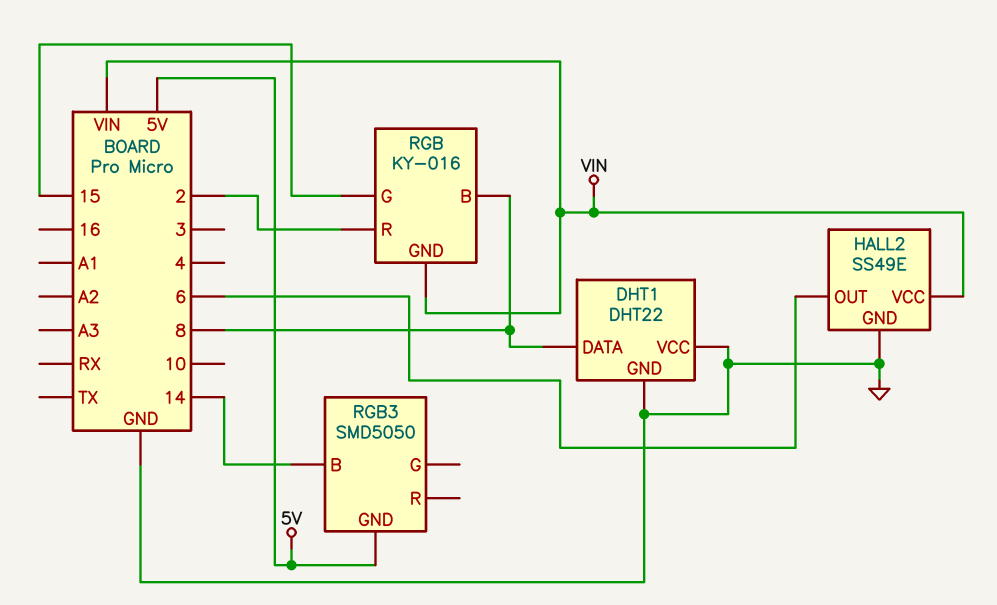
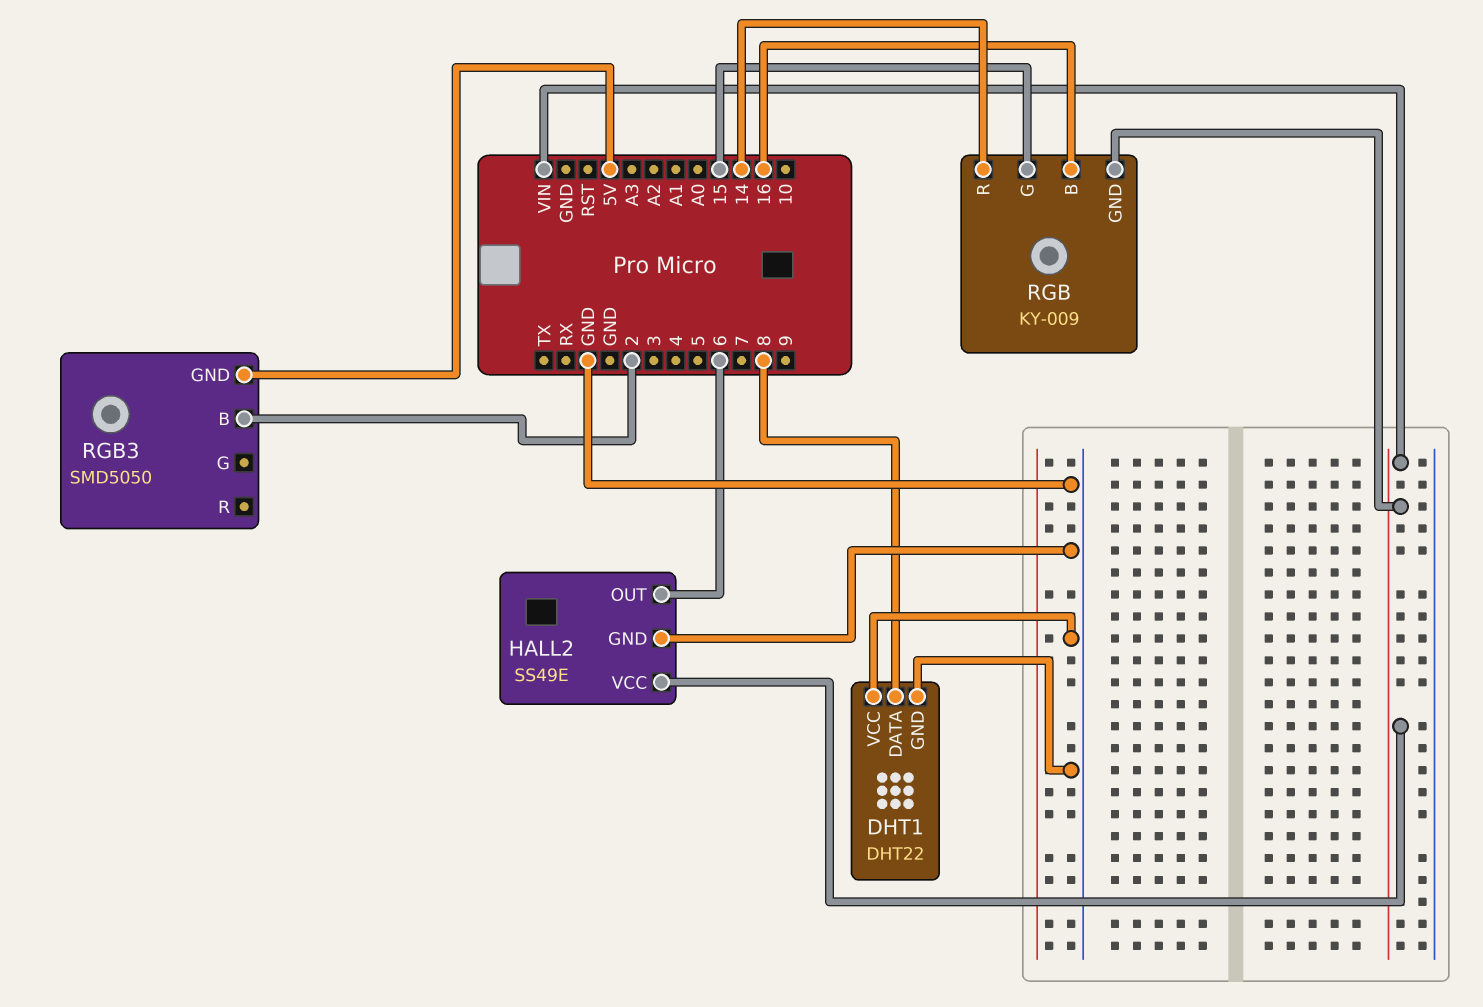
RGB: KY-016 -> KY-009
RGB pin B: 8 -> 16
RGB pin R: 2 -> 14
RGB3 pin B: 14 -> 2

